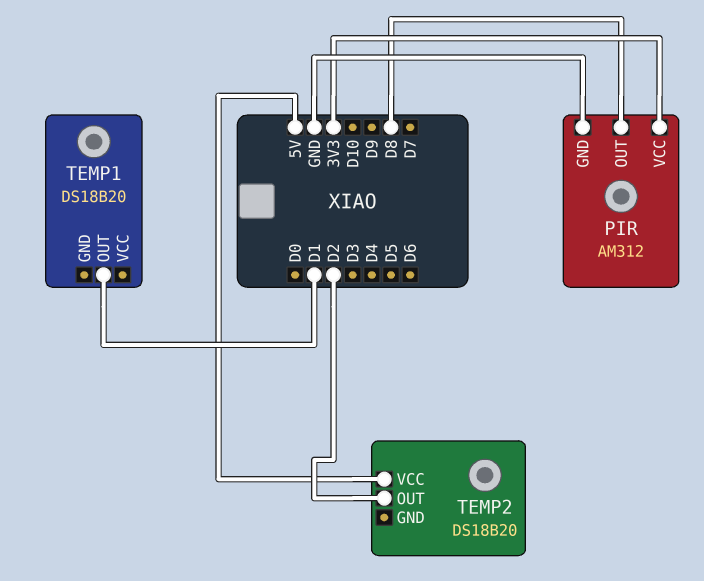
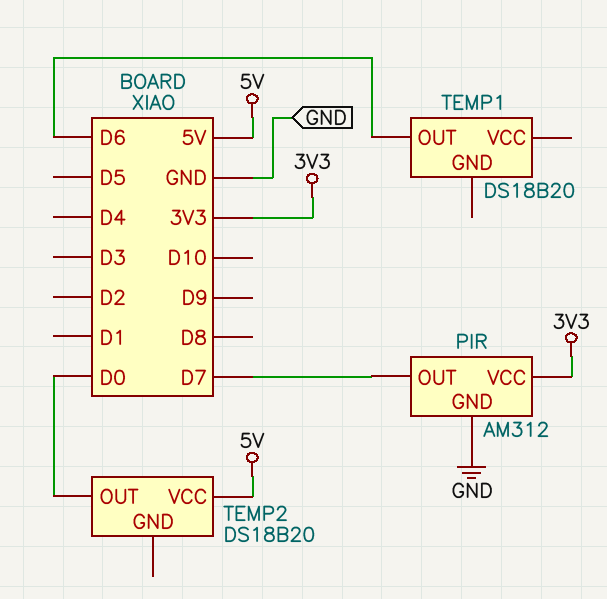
PIR pin OUT: D8 -> D7
TEMP1 pin OUT: D1 -> D6
TEMP2 pin OUT: D2 -> D0

